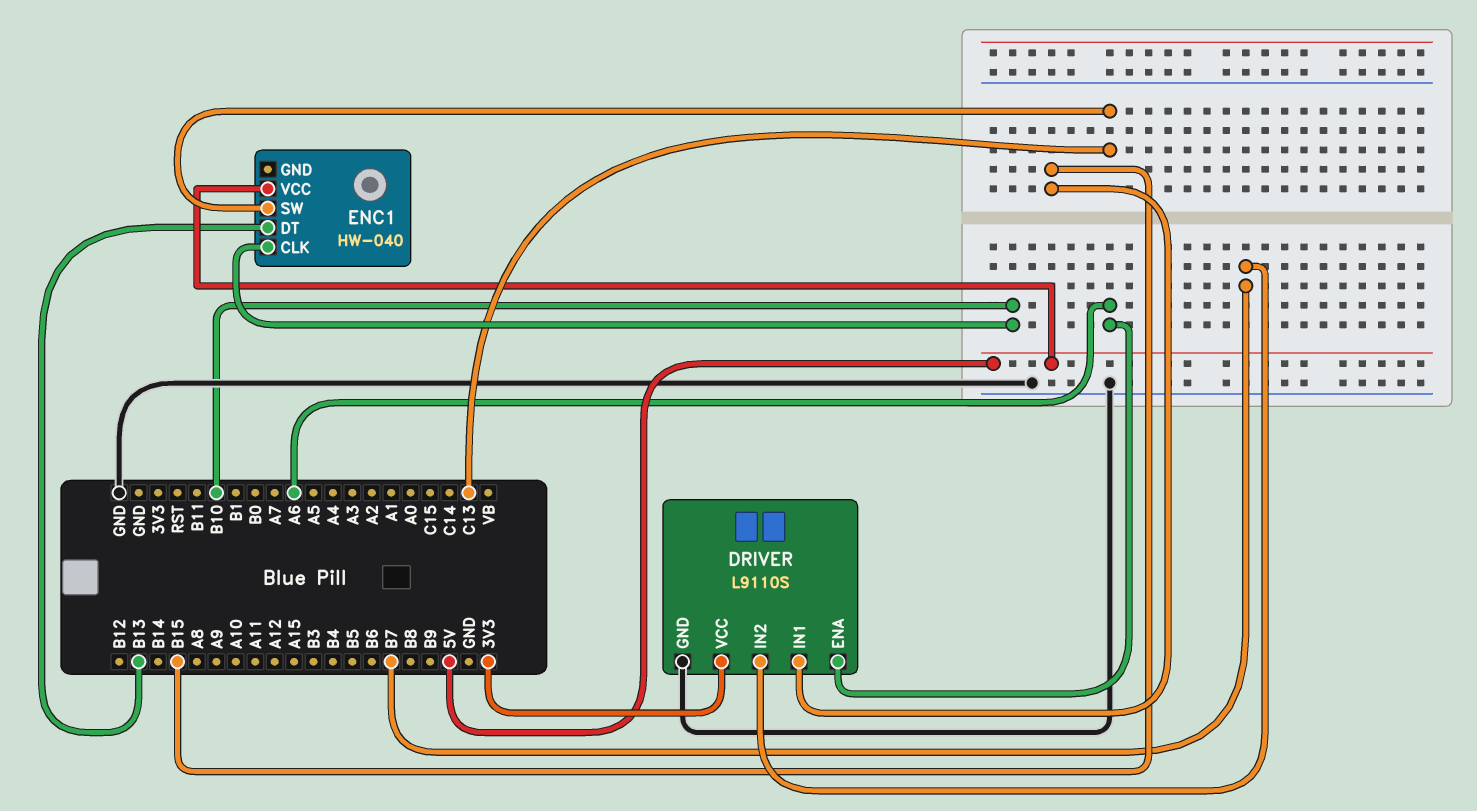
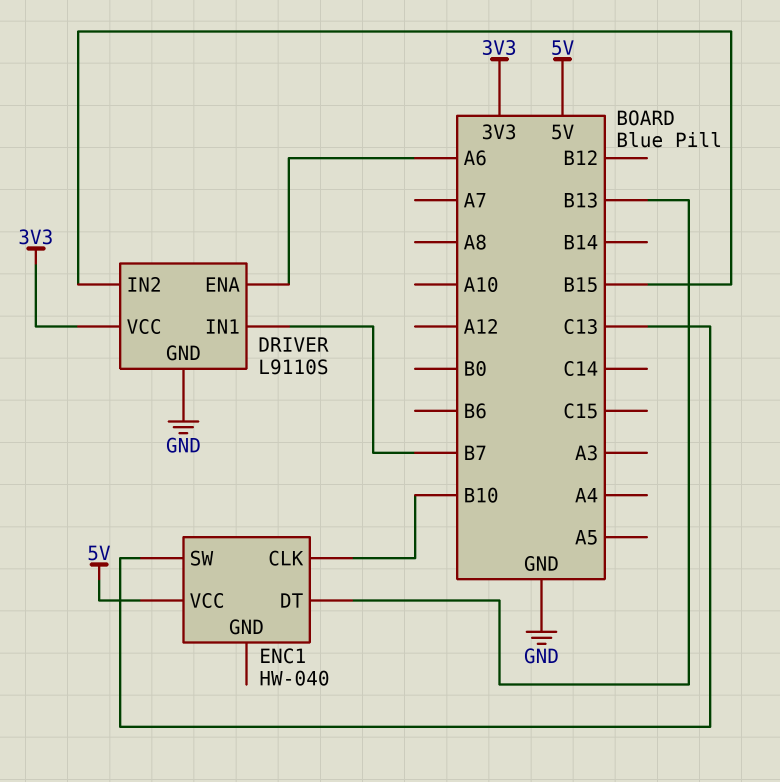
DRIVER pin IN1: B15 -> B7
DRIVER pin IN2: B7 -> B15

